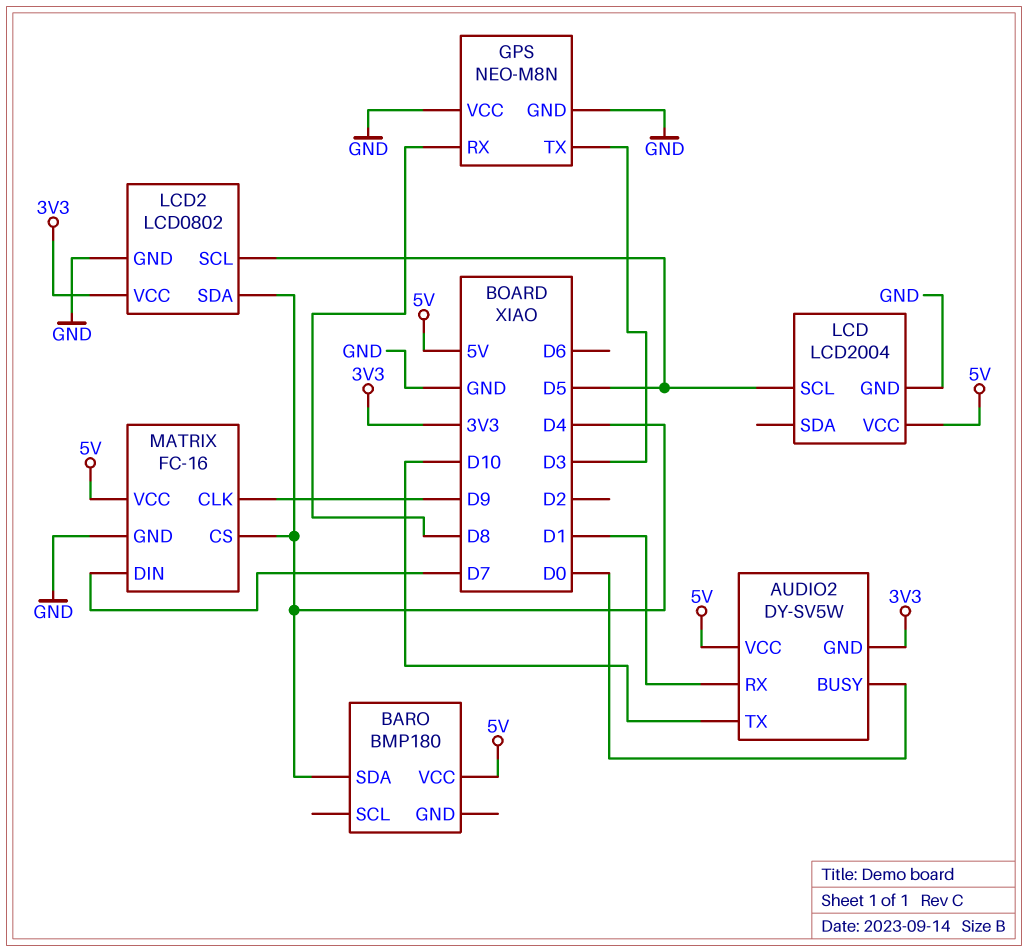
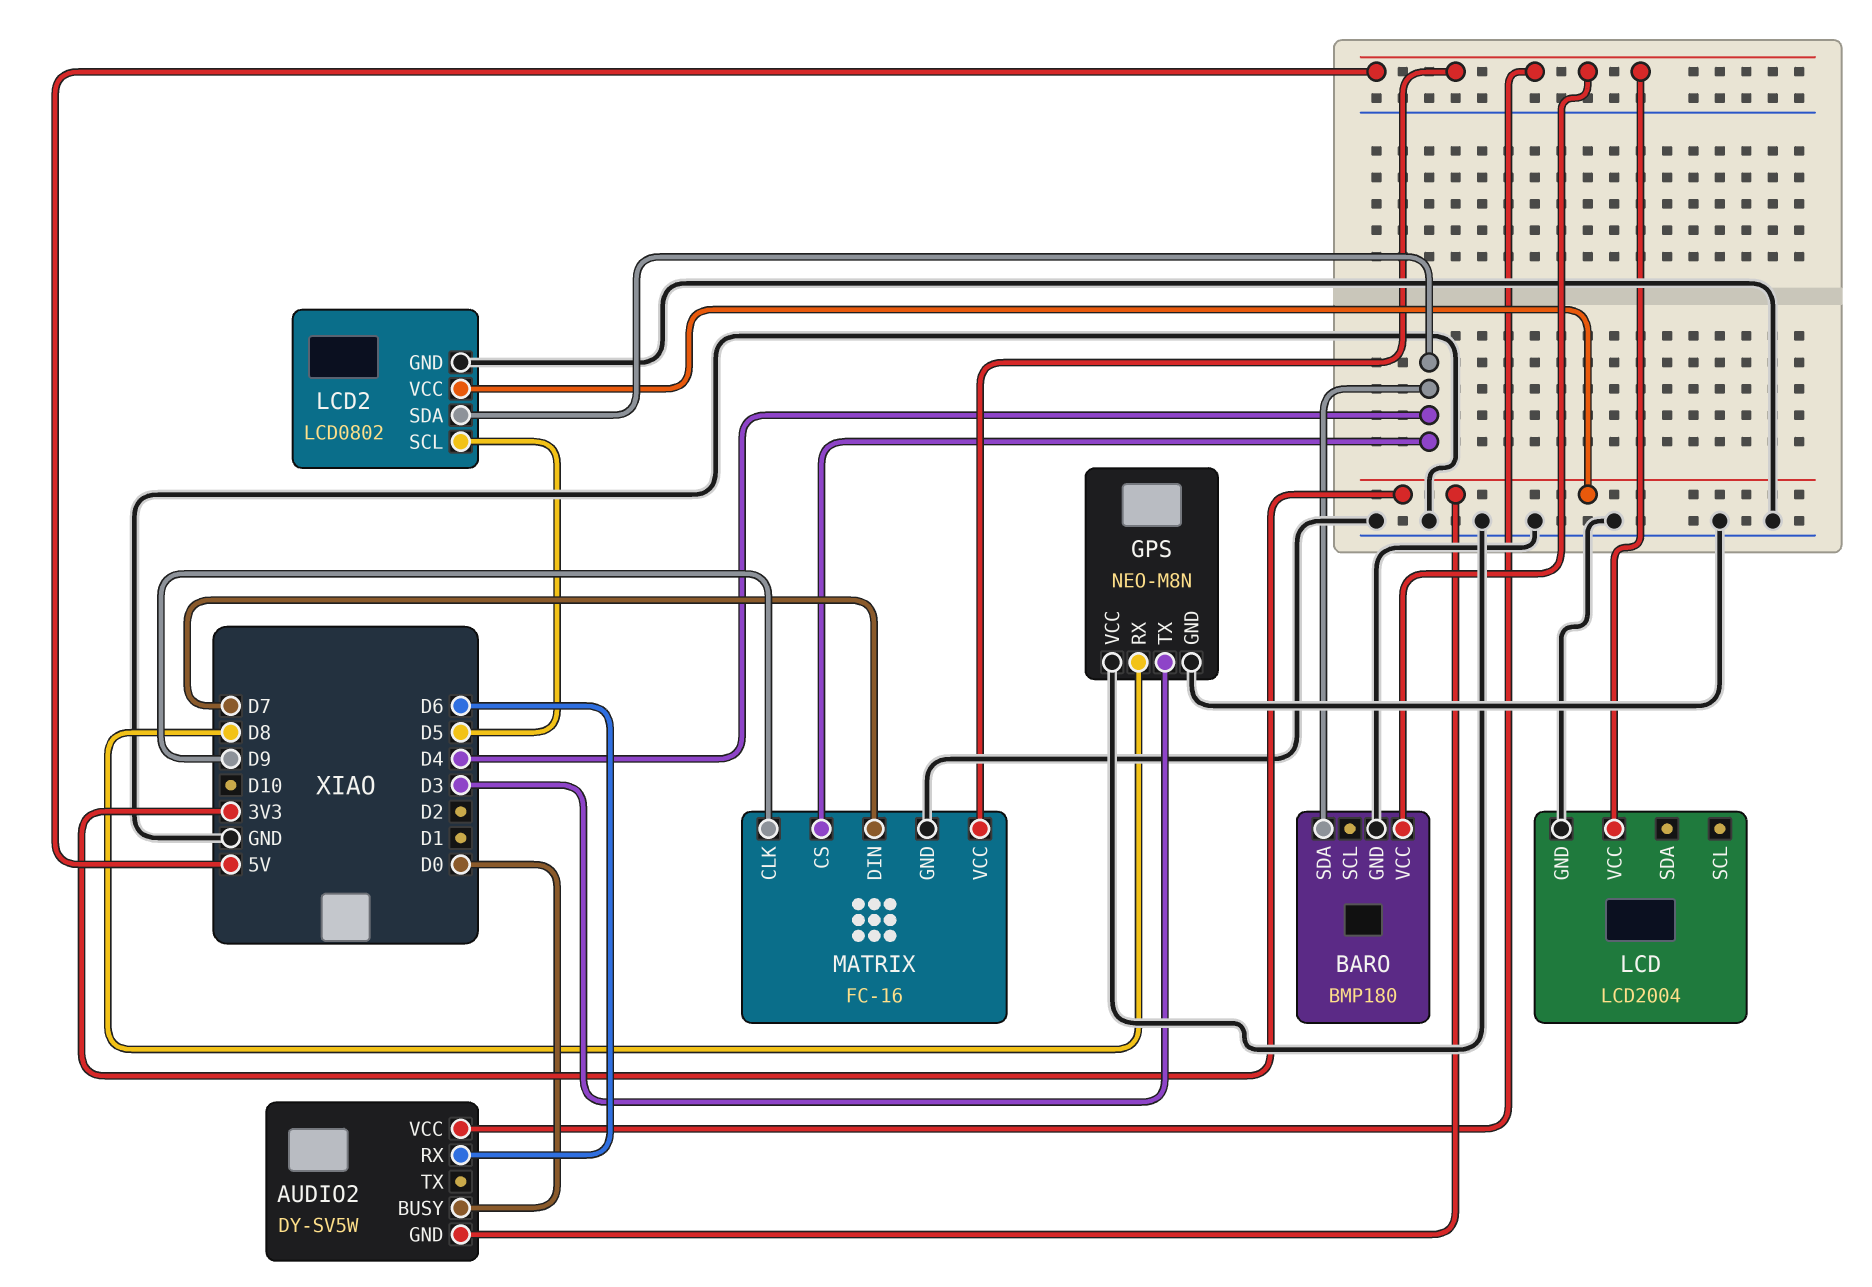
AUDIO2 pin RX: D1 -> D6
AUDIO2 pin TX: D10 -> none
BARO pin GND: none -> GND
LCD pin SCL: D5 -> none

